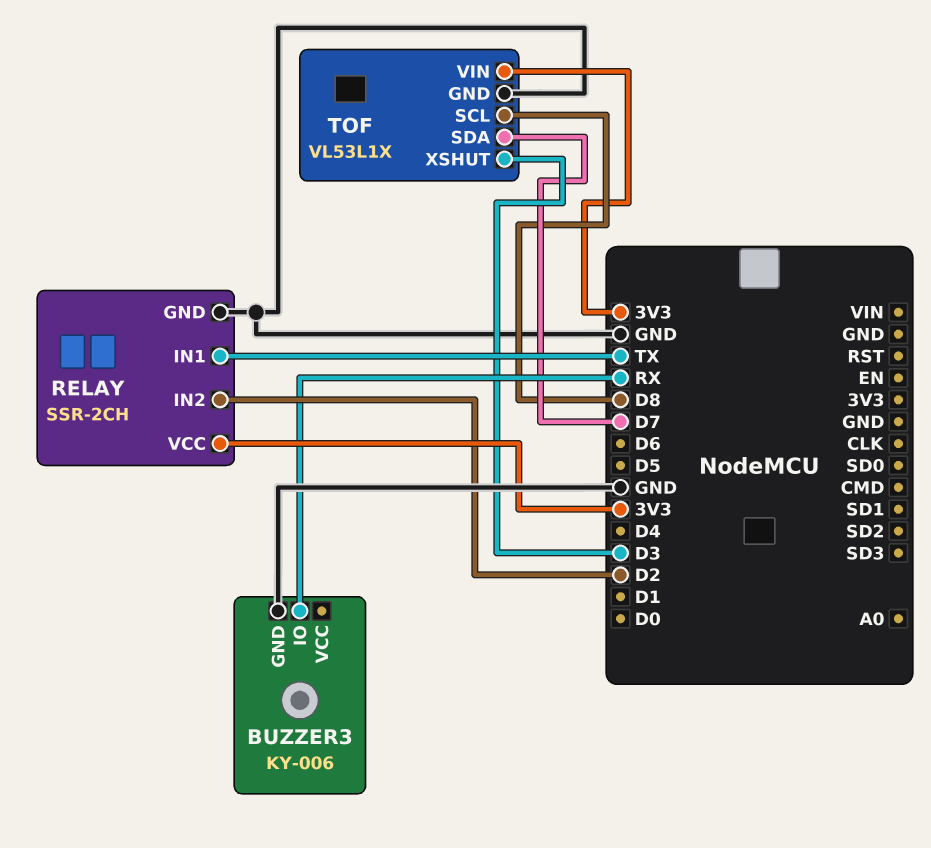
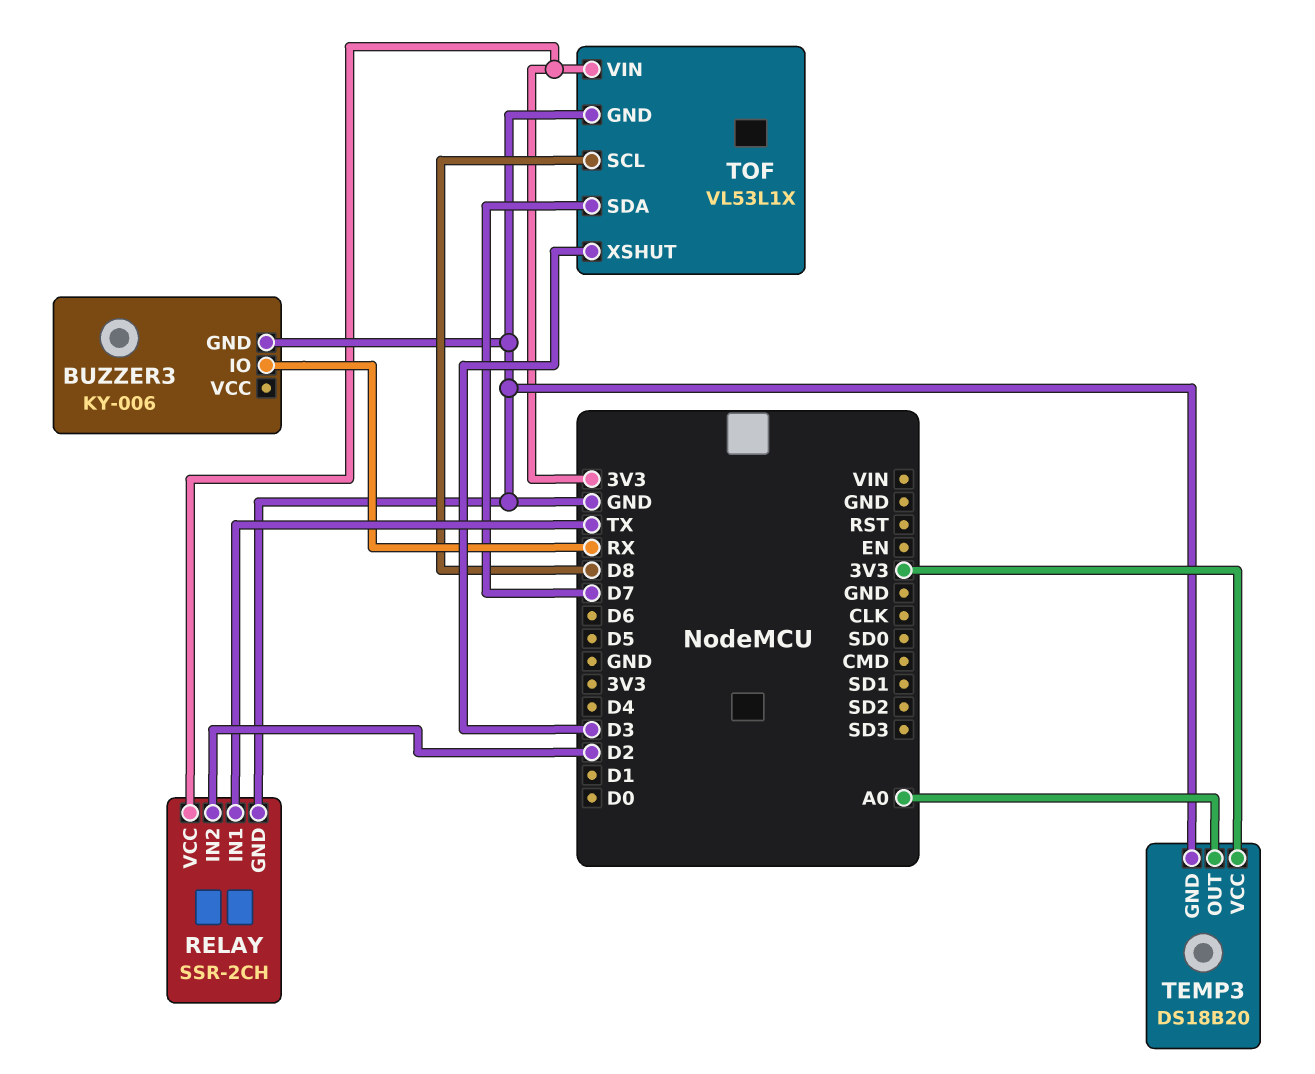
TEMP3: none -> DS18B20
TEMP3 pin GND: none -> GND
TEMP3 pin OUT: none -> A0
TEMP3 pin VCC: none -> 3V3

